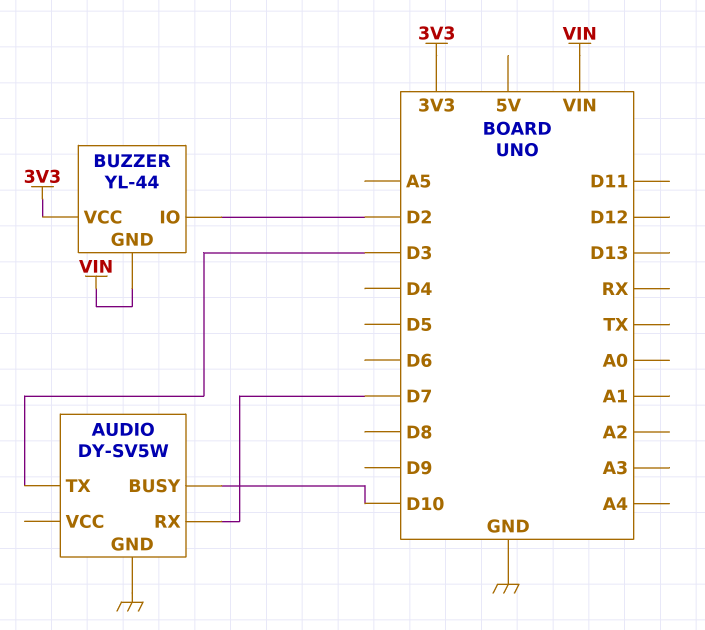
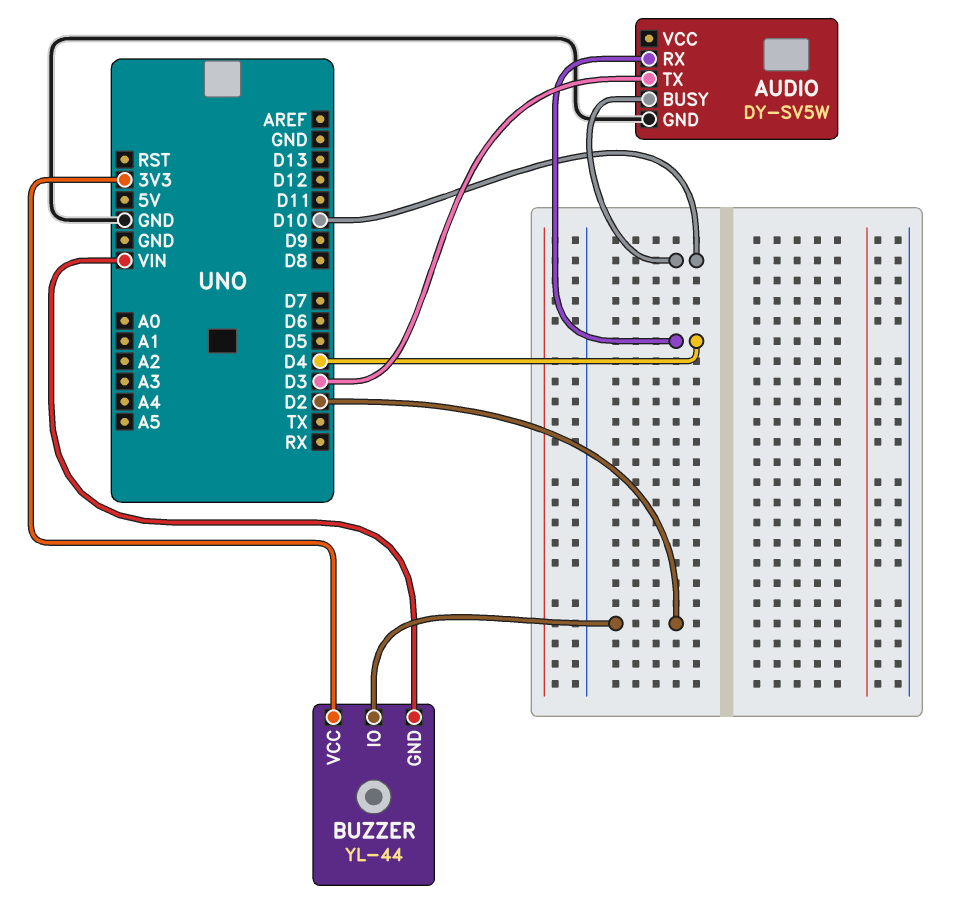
AUDIO pin RX: D7 -> D4

